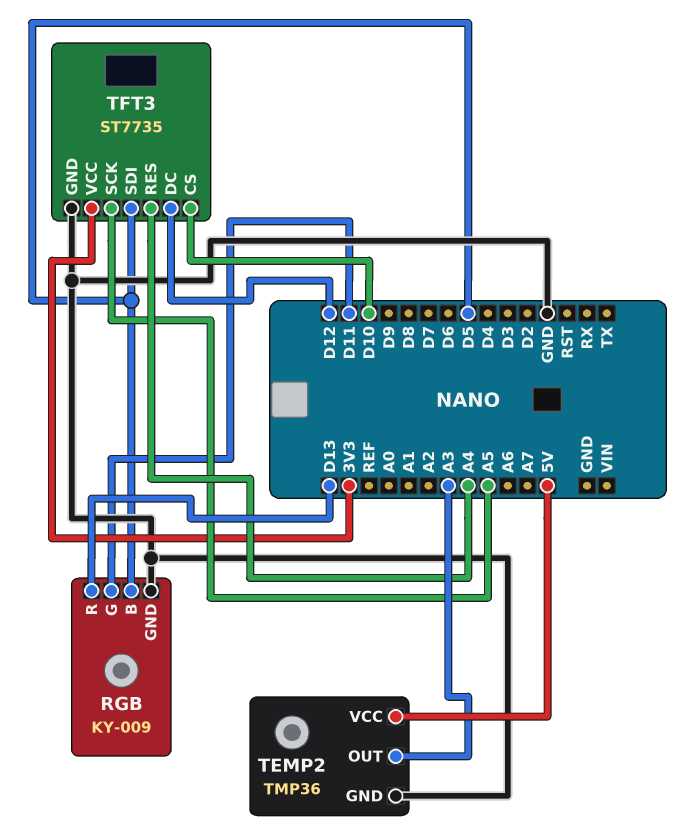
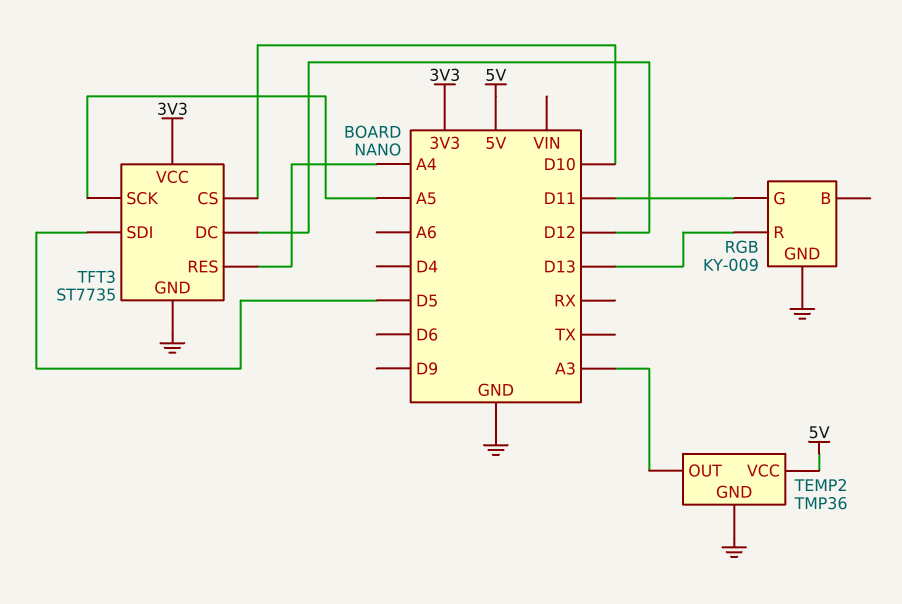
RGB pin B: D5 -> none

